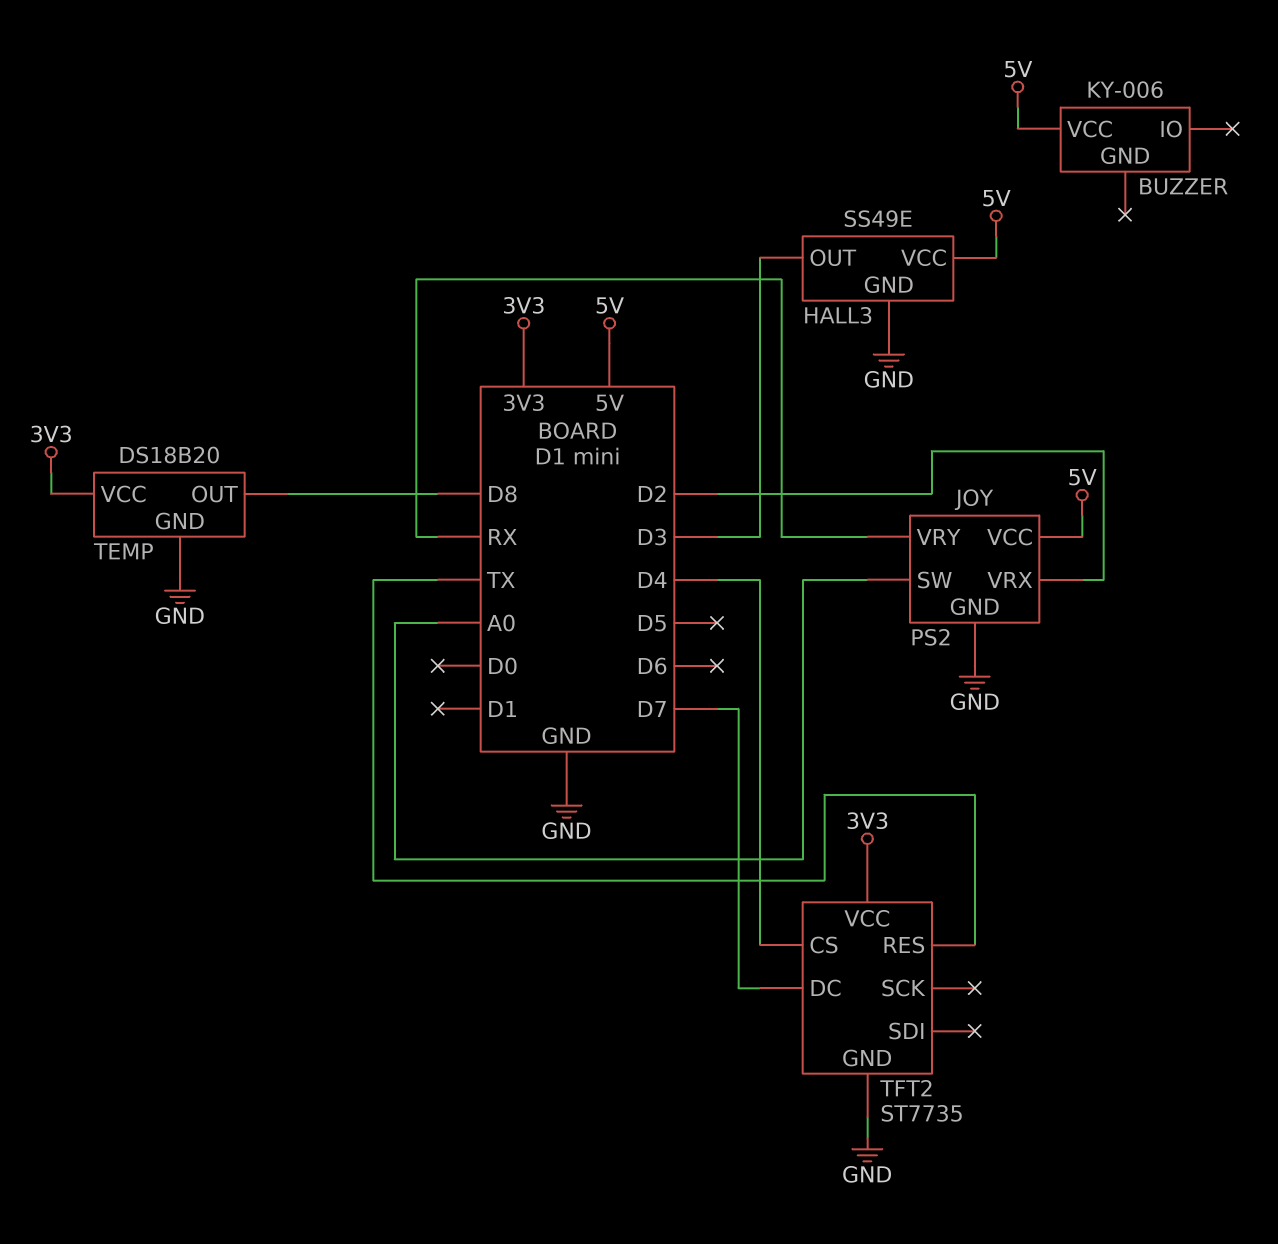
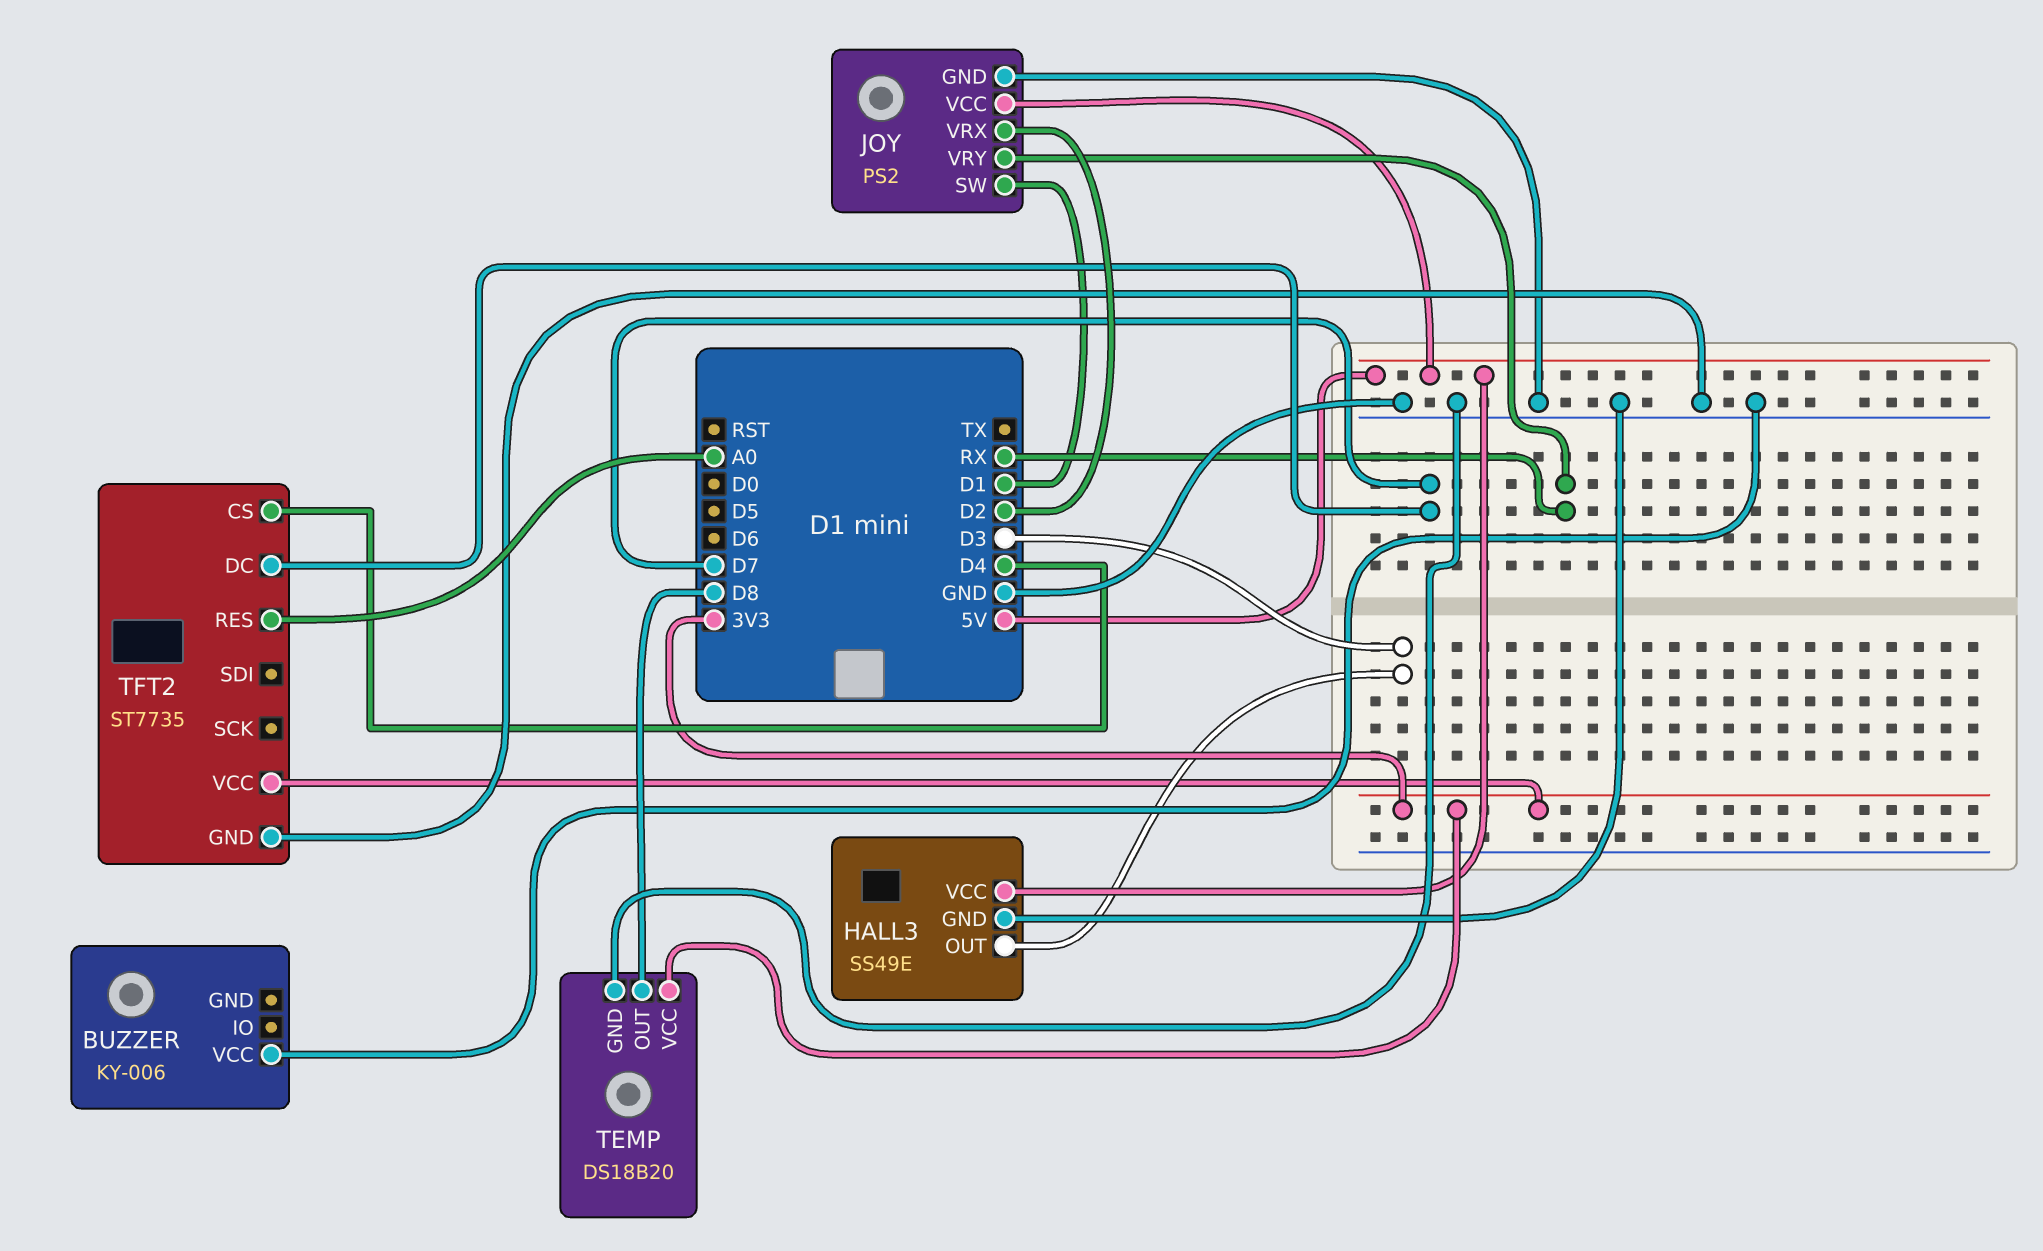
BUZZER pin VCC: 5V -> GND
JOY pin SW: A0 -> D1
TFT2 pin RES: TX -> A0

